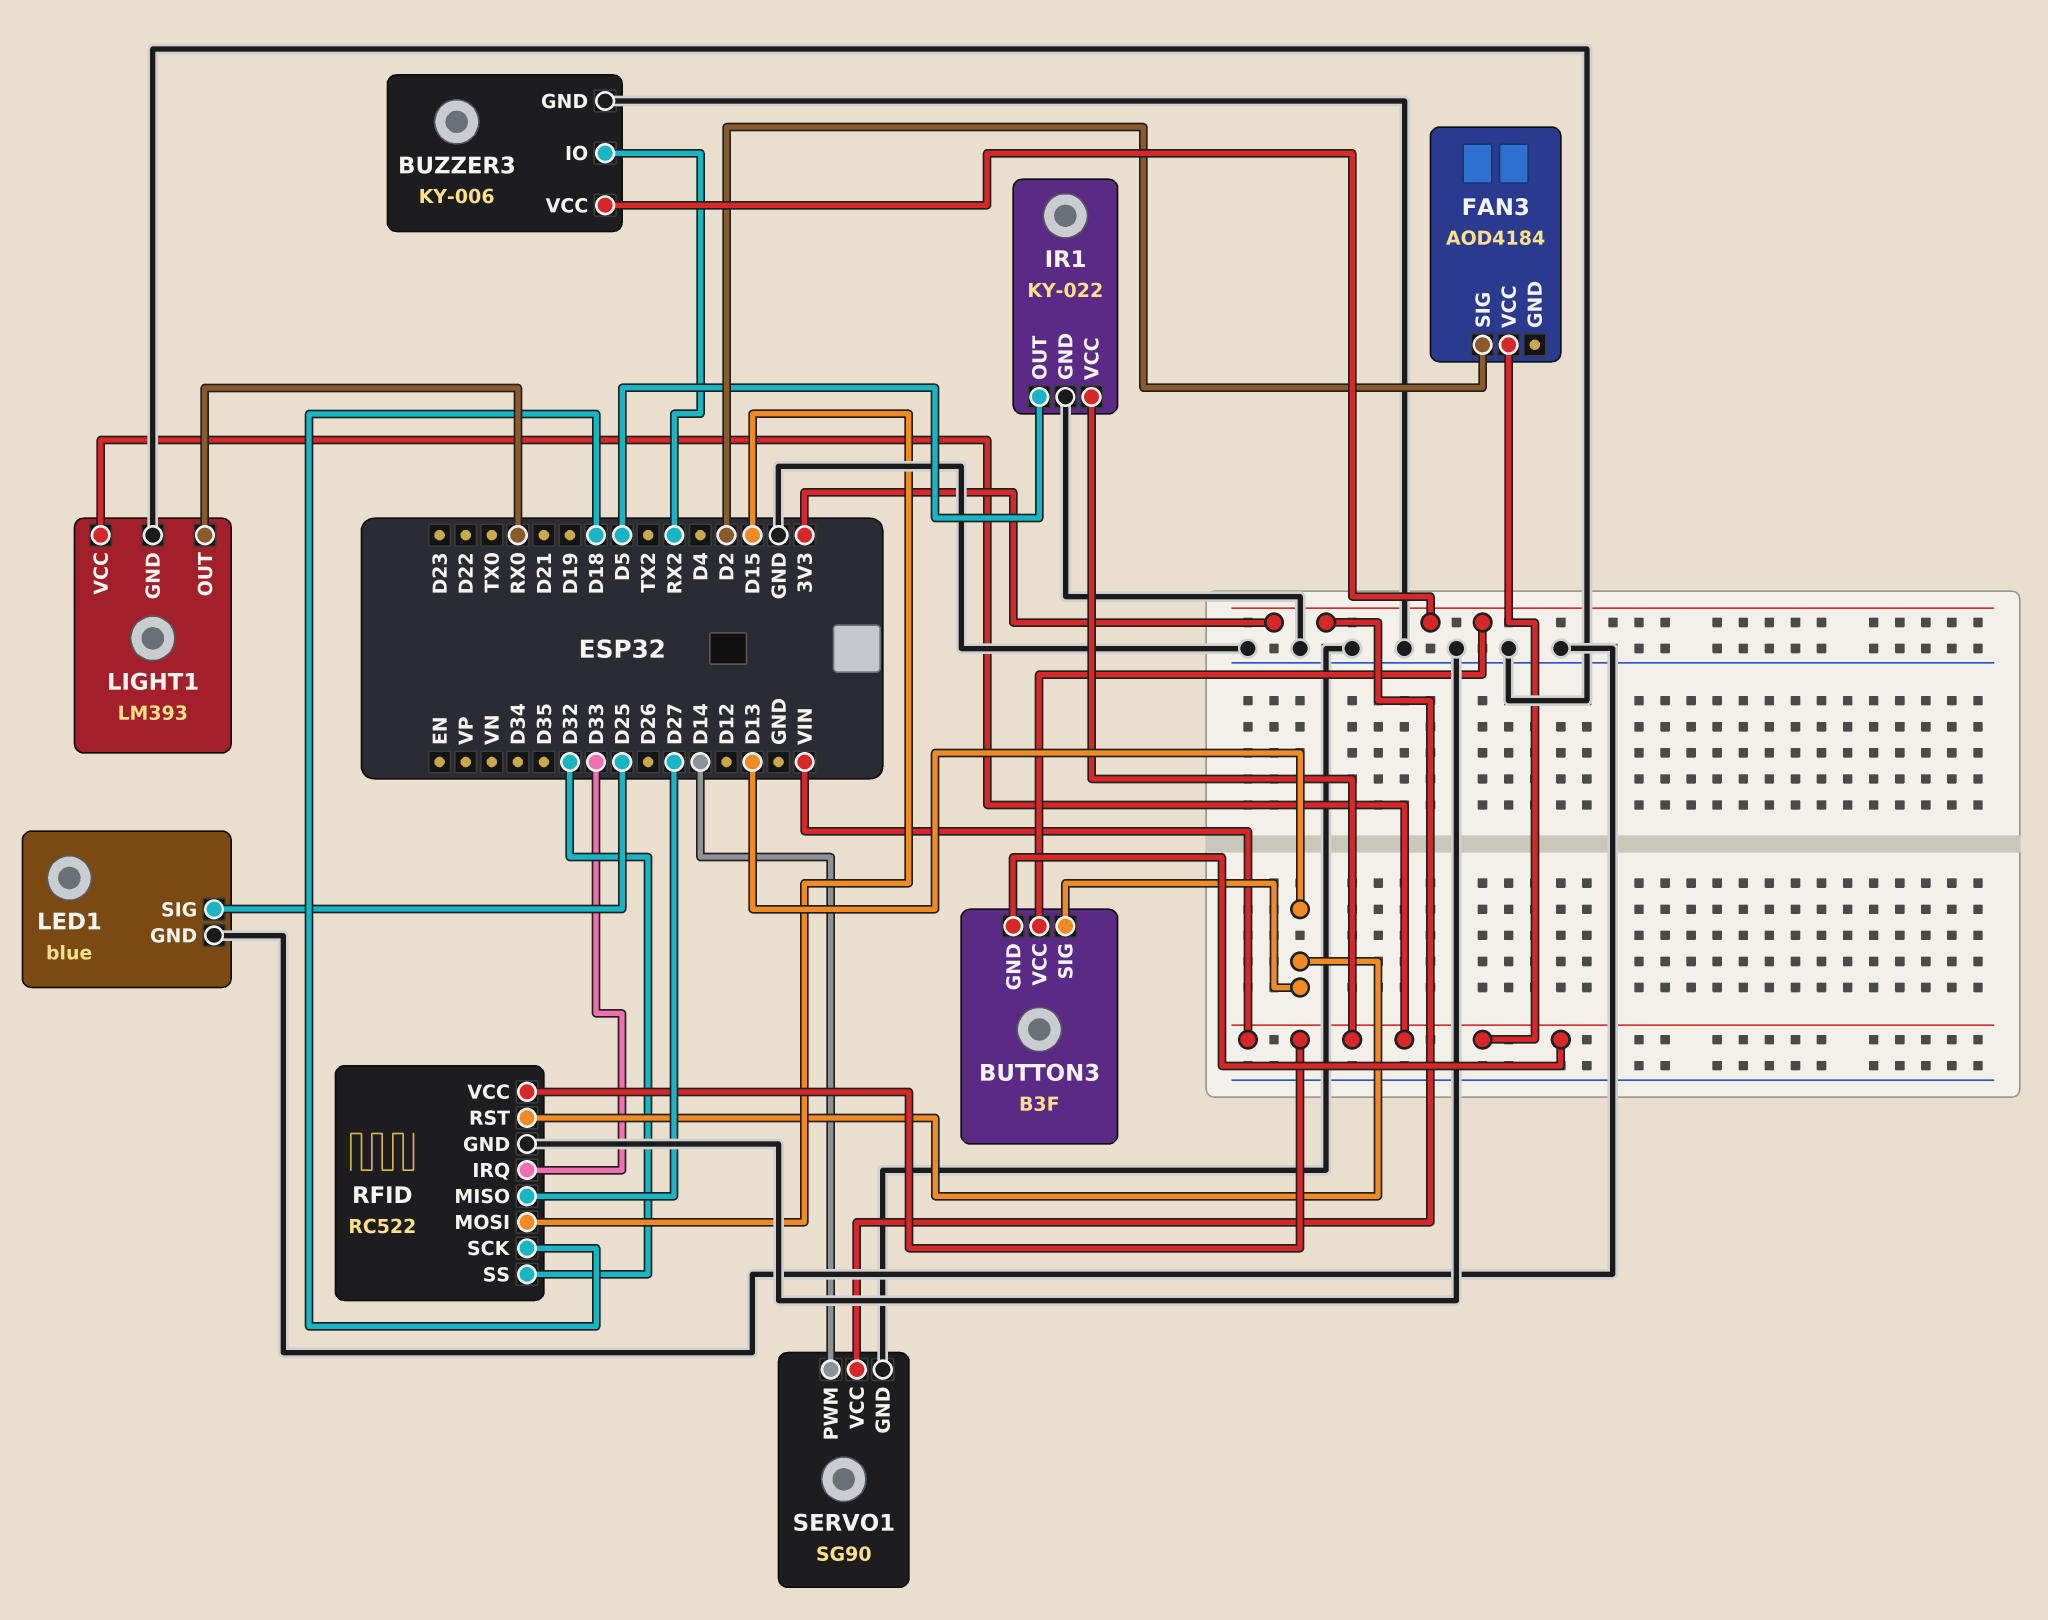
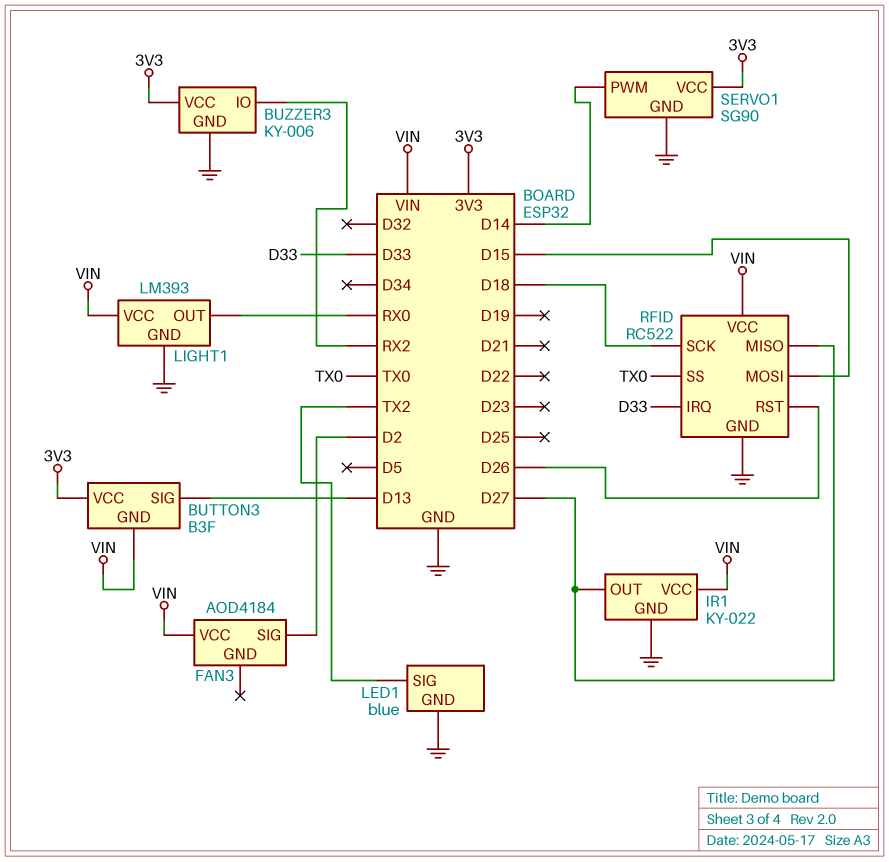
IR1 pin OUT: D5 -> D27
LED1 pin SIG: D25 -> TX2
RFID pin RST: D13 -> D26
RFID pin SS: D32 -> TX0

